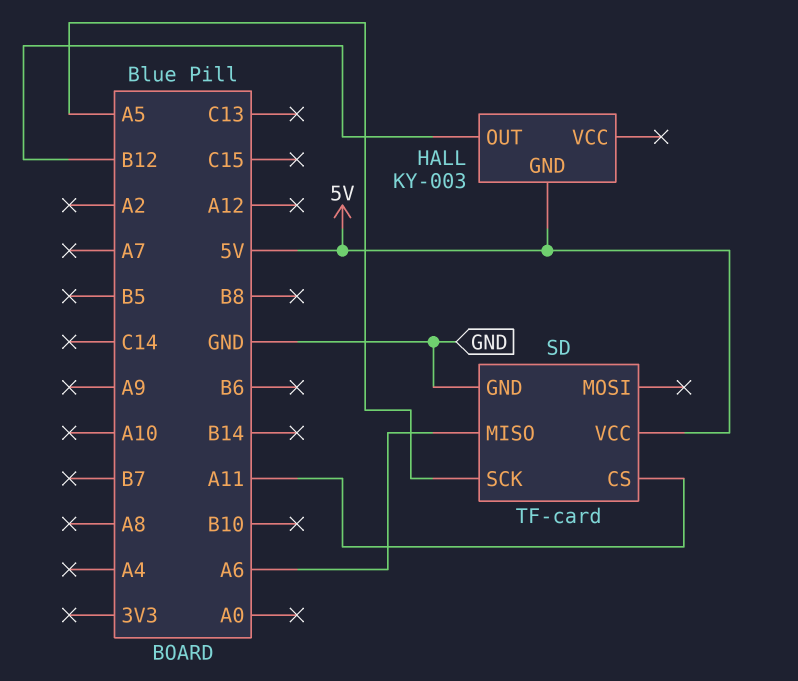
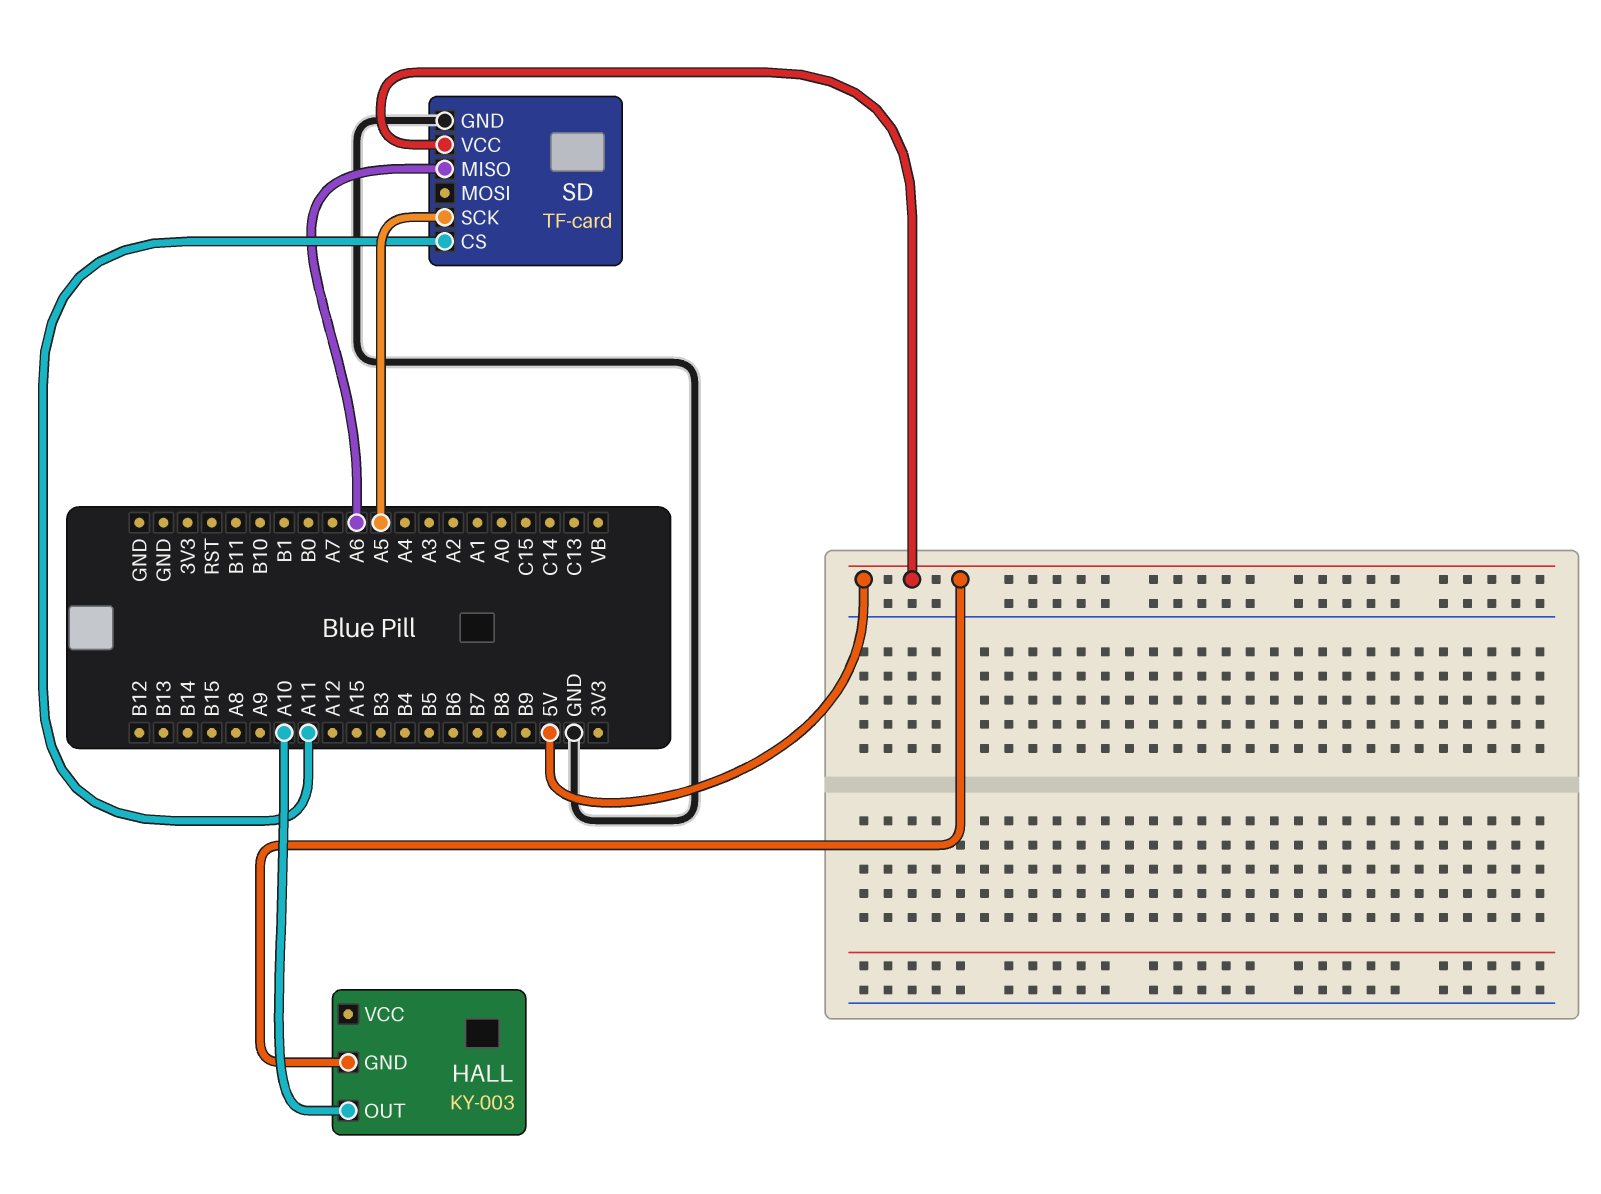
HALL pin OUT: B12 -> A10

